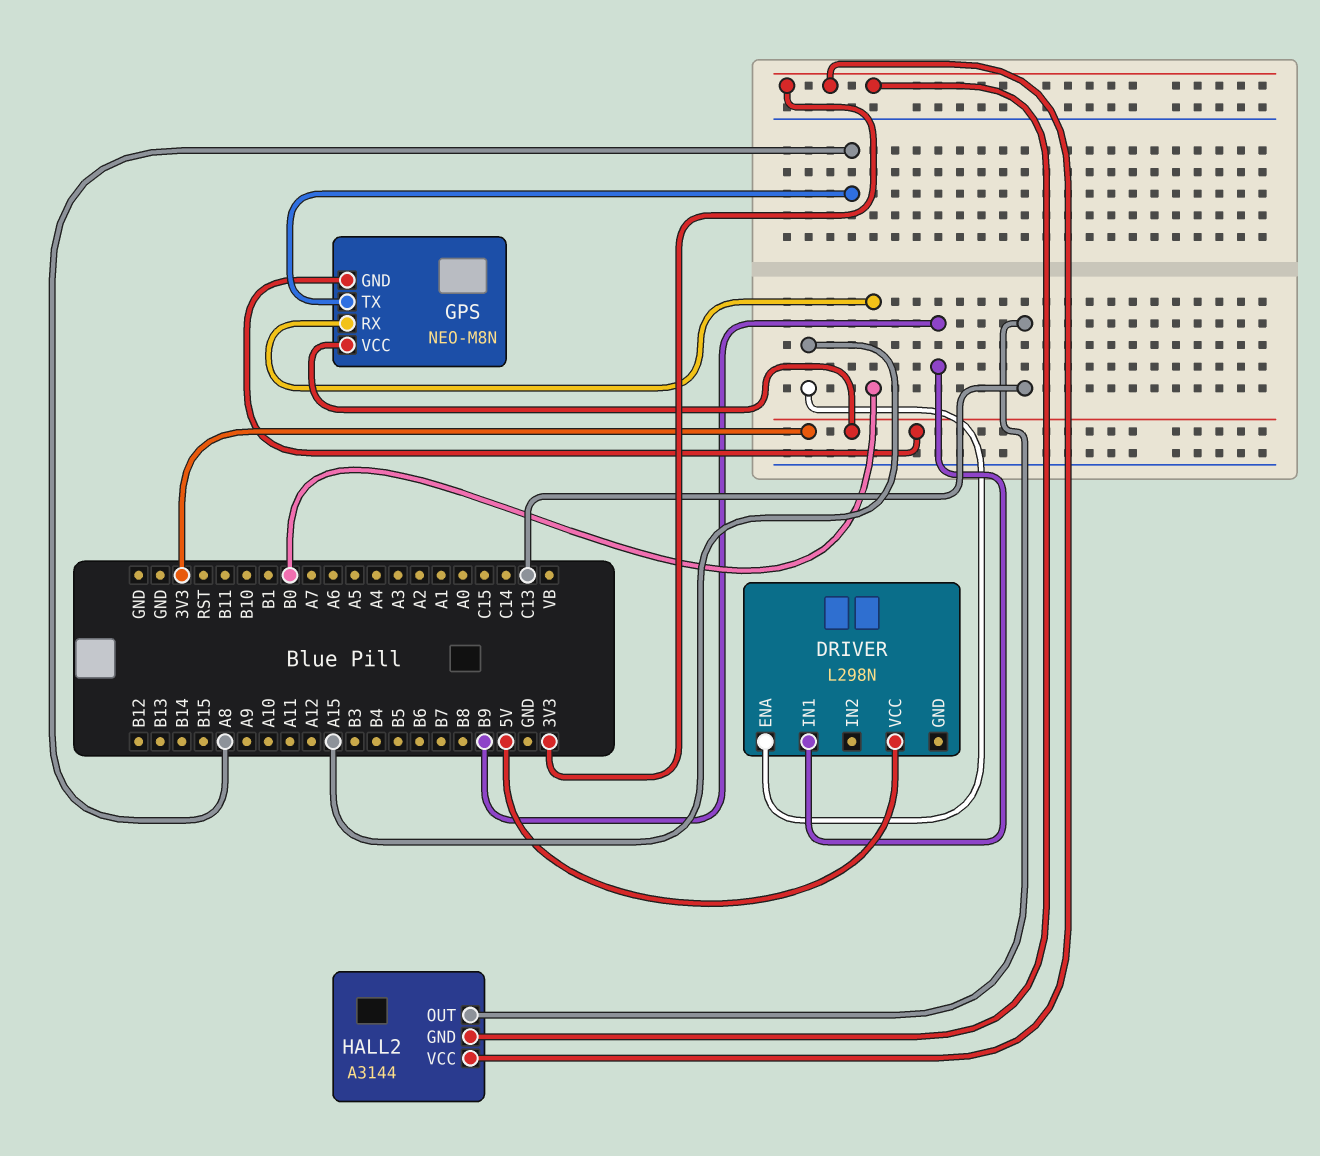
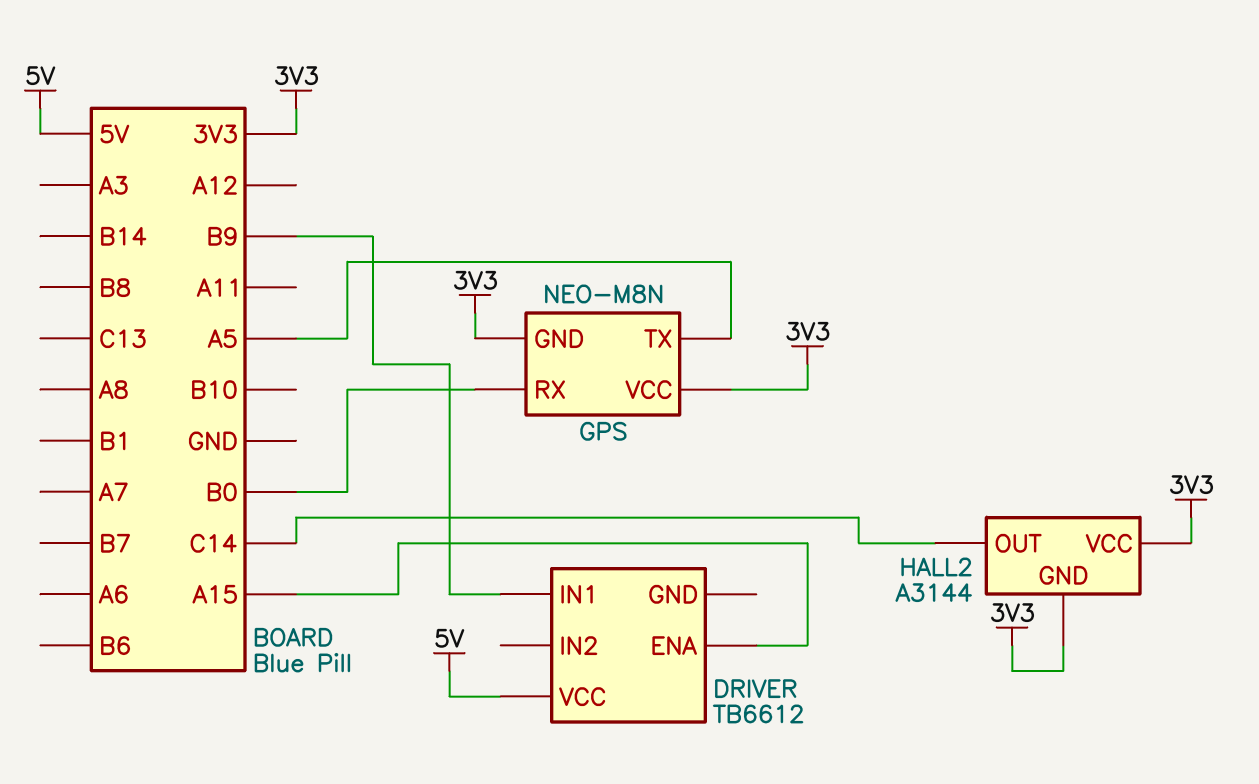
DRIVER: L298N -> TB6612
GPS pin TX: A8 -> A5
HALL2 pin OUT: C13 -> C14

